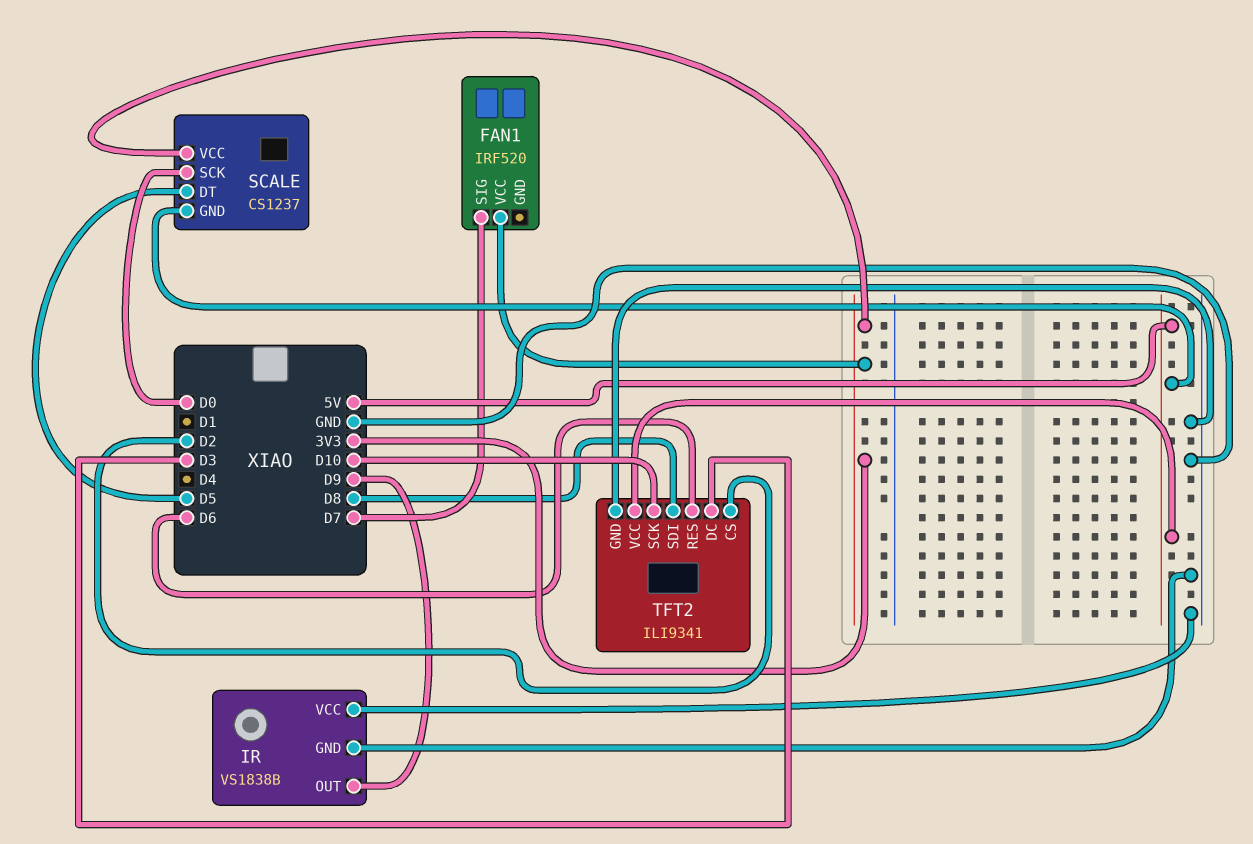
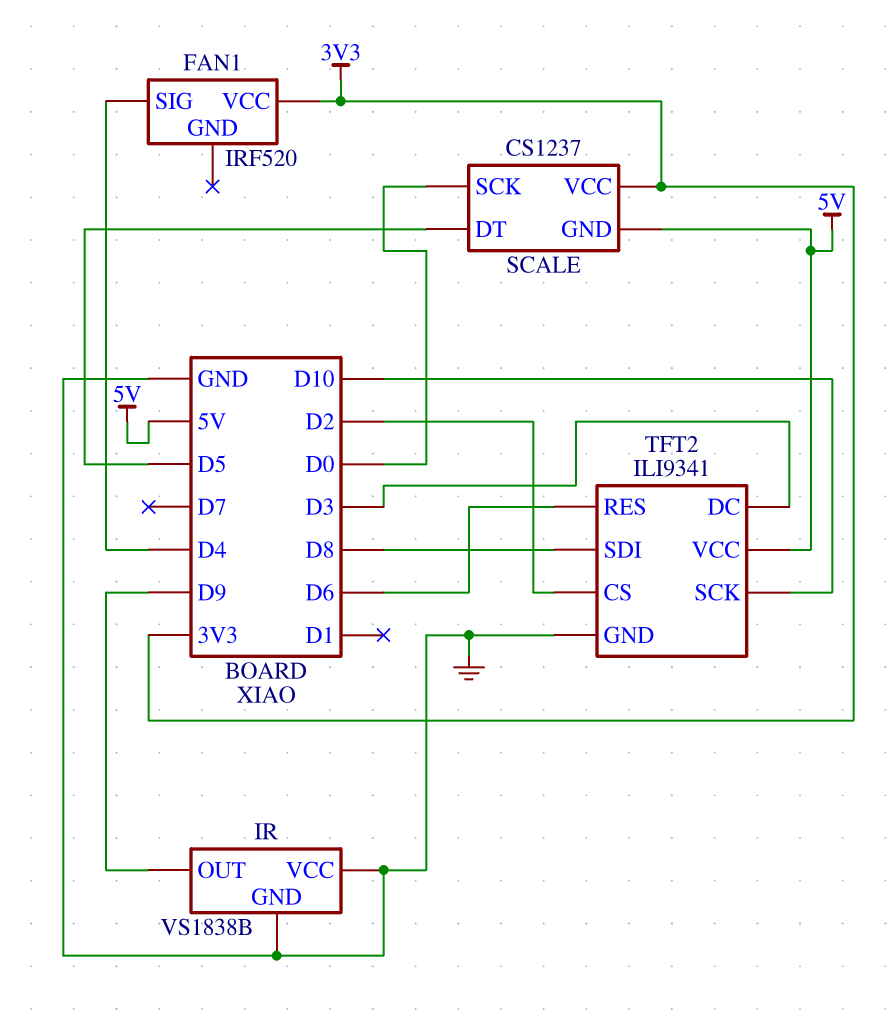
FAN1 pin SIG: D7 -> D4

